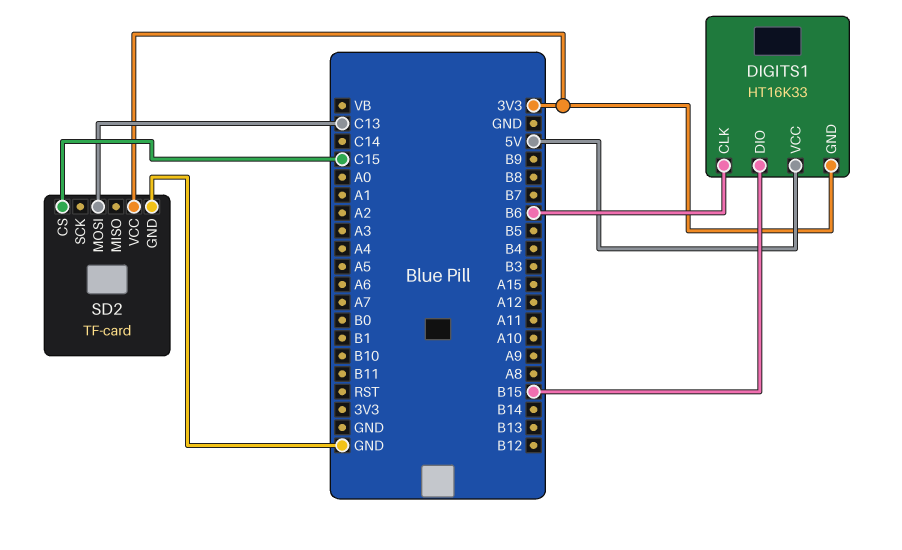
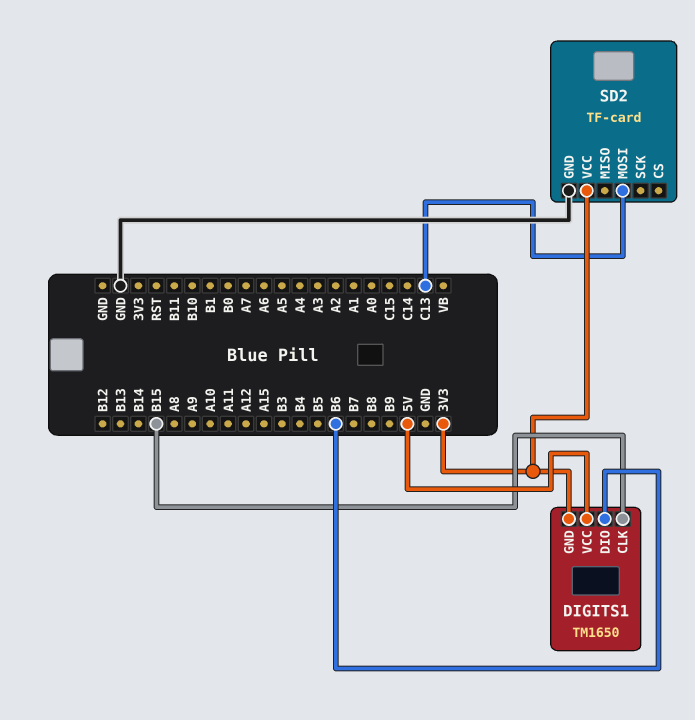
DIGITS1: HT16K33 -> TM1650
DIGITS1 pin CLK: B6 -> B15
DIGITS1 pin DIO: B15 -> B6
SD2 pin CS: C15 -> none

